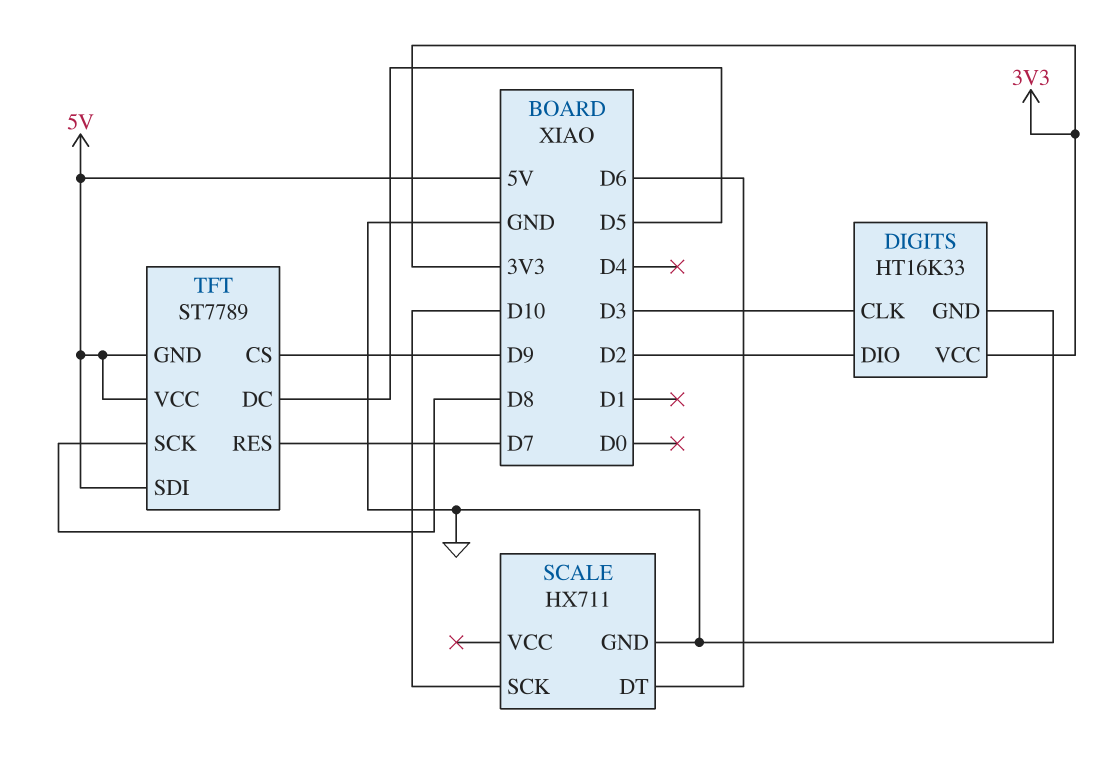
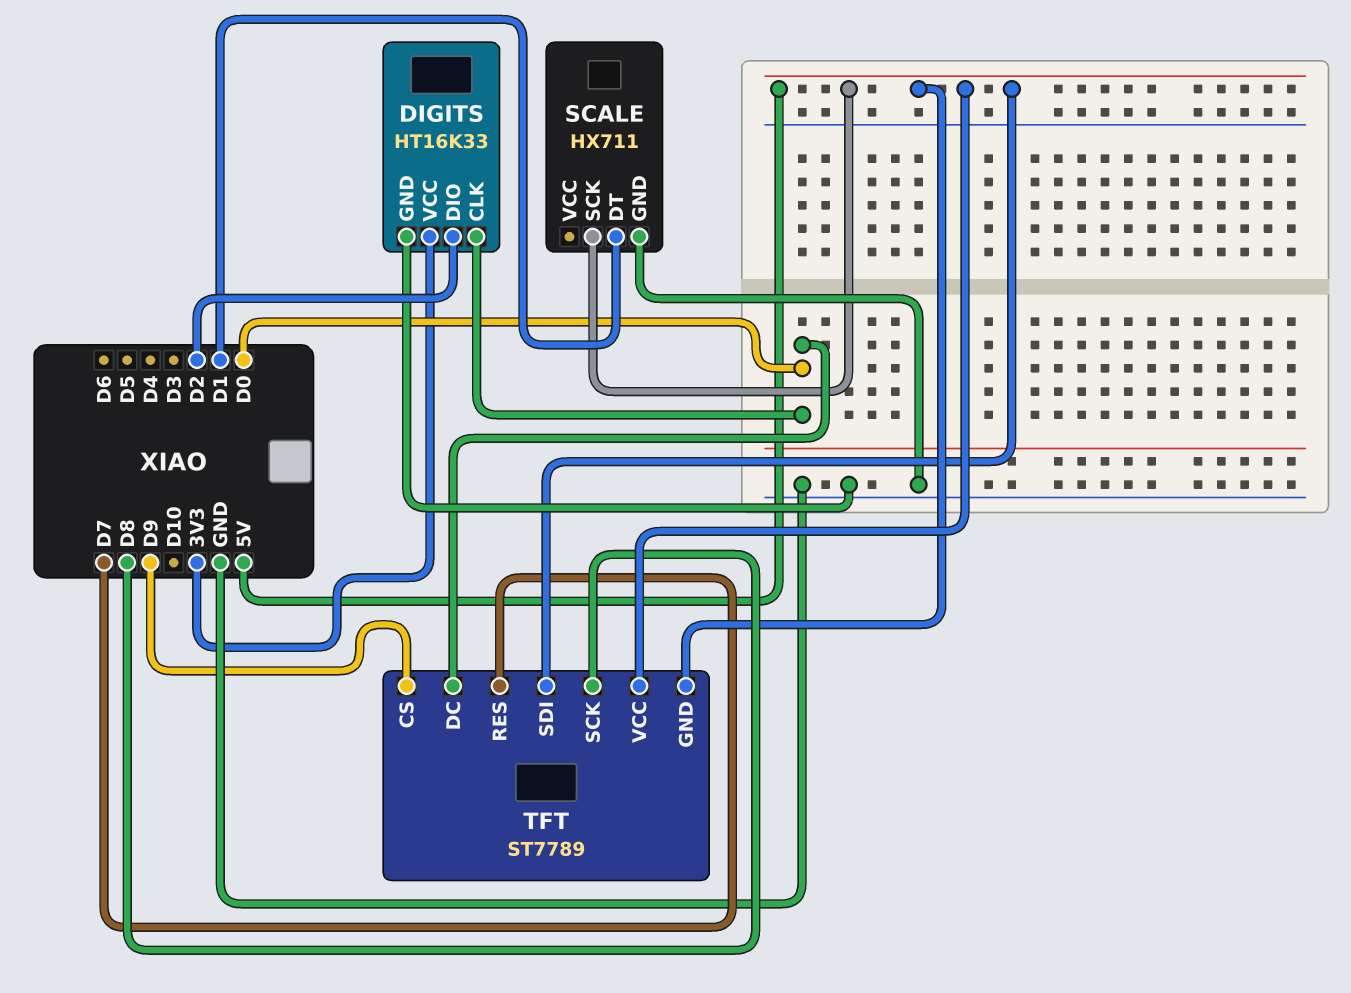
DIGITS pin CLK: D3 -> D0
SCALE pin DT: D6 -> D1
SCALE pin SCK: D10 -> 5V
TFT pin DC: D5 -> D0

